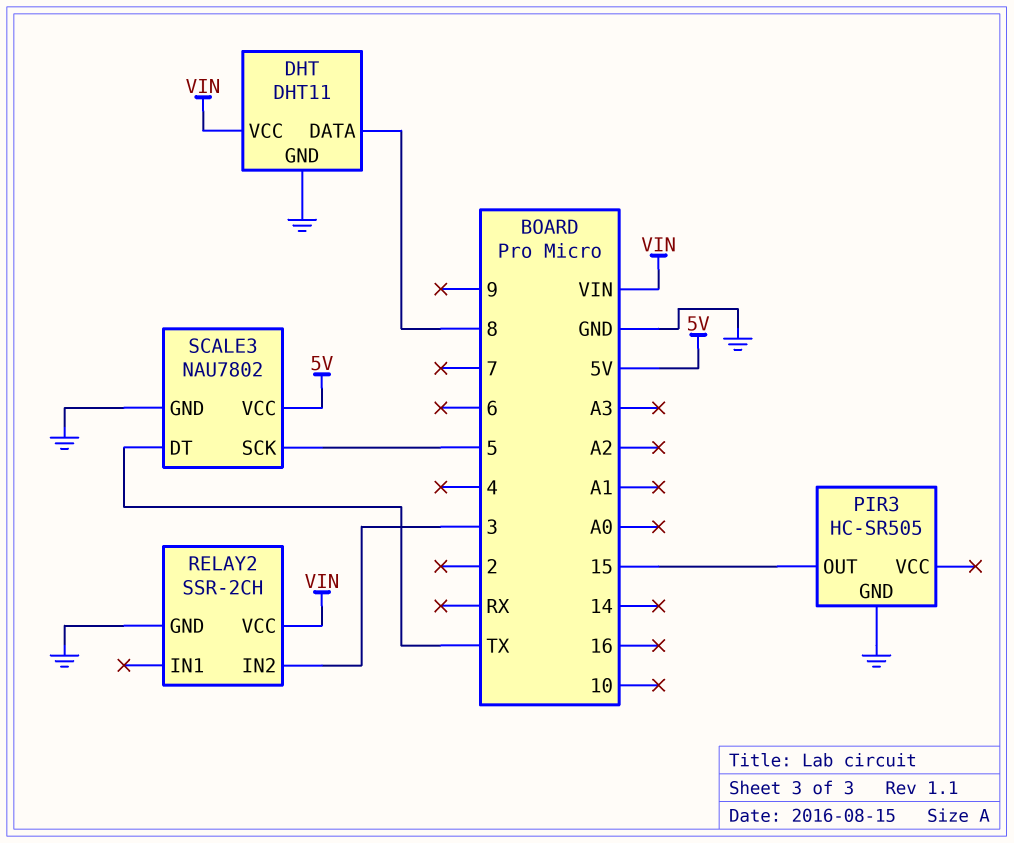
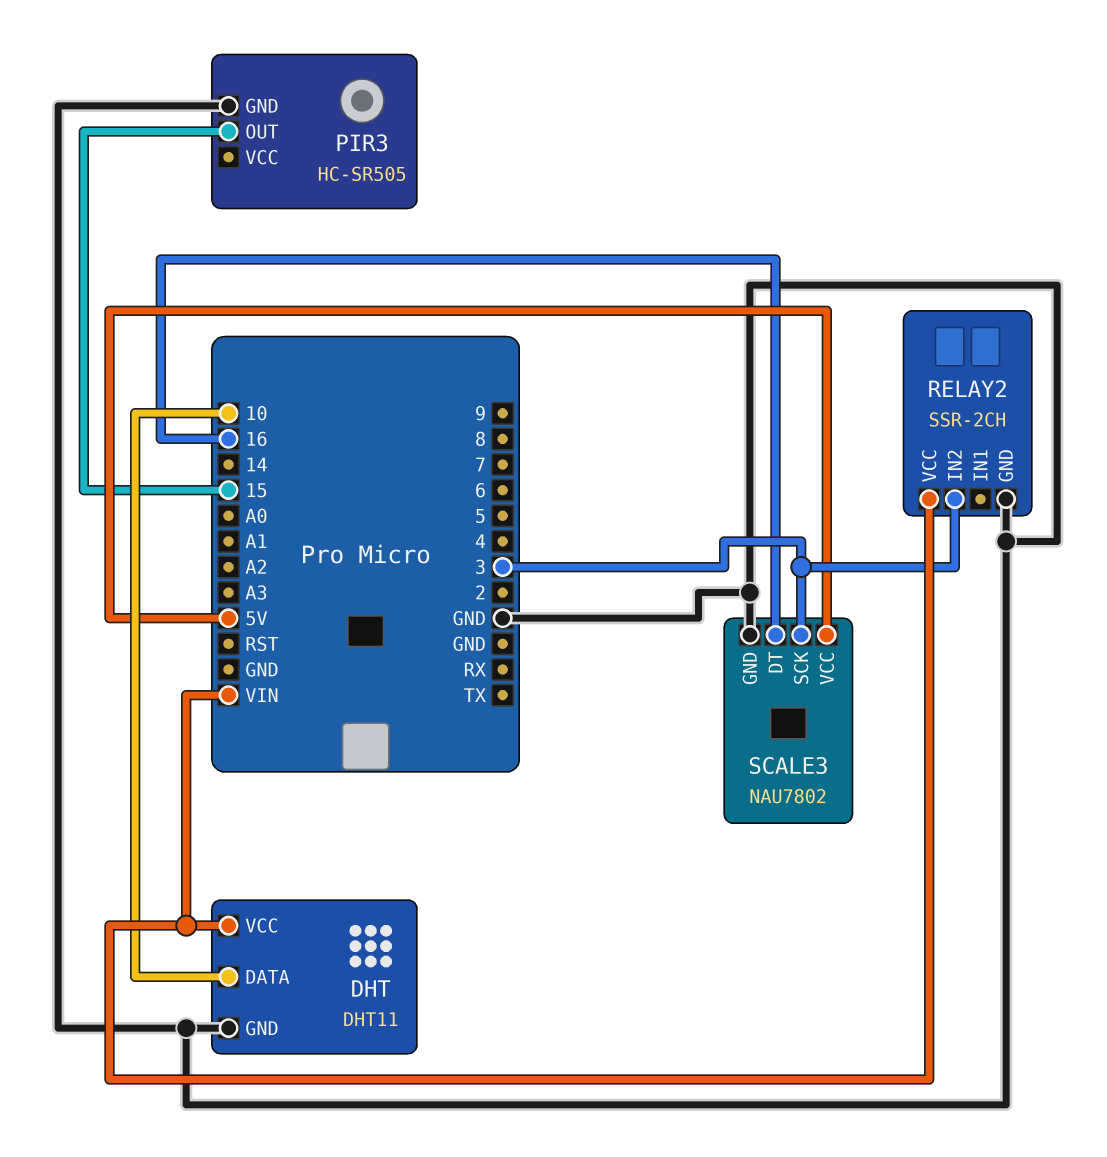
DHT pin DATA: 8 -> 10
SCALE3 pin DT: TX -> 16
SCALE3 pin SCK: 5 -> 3

